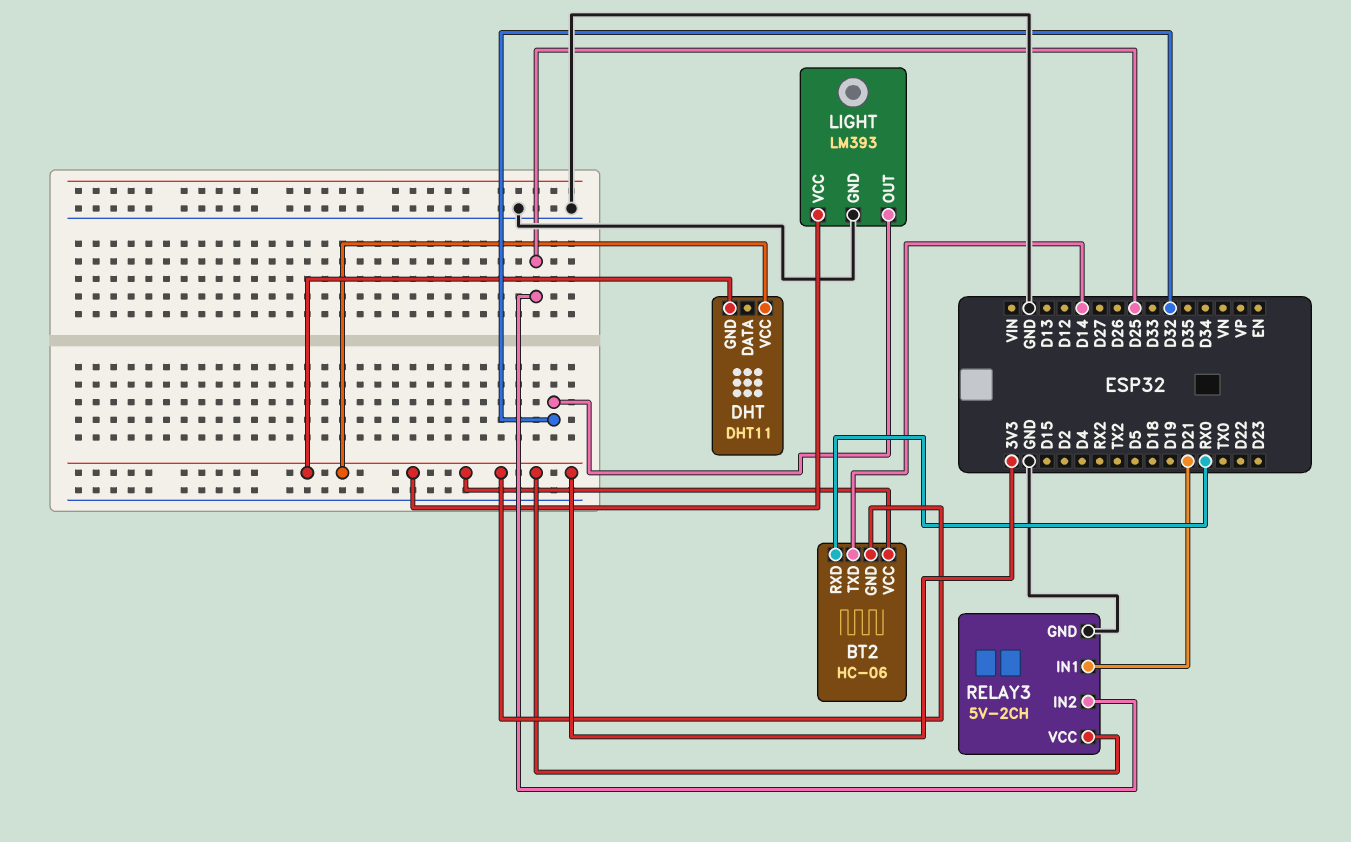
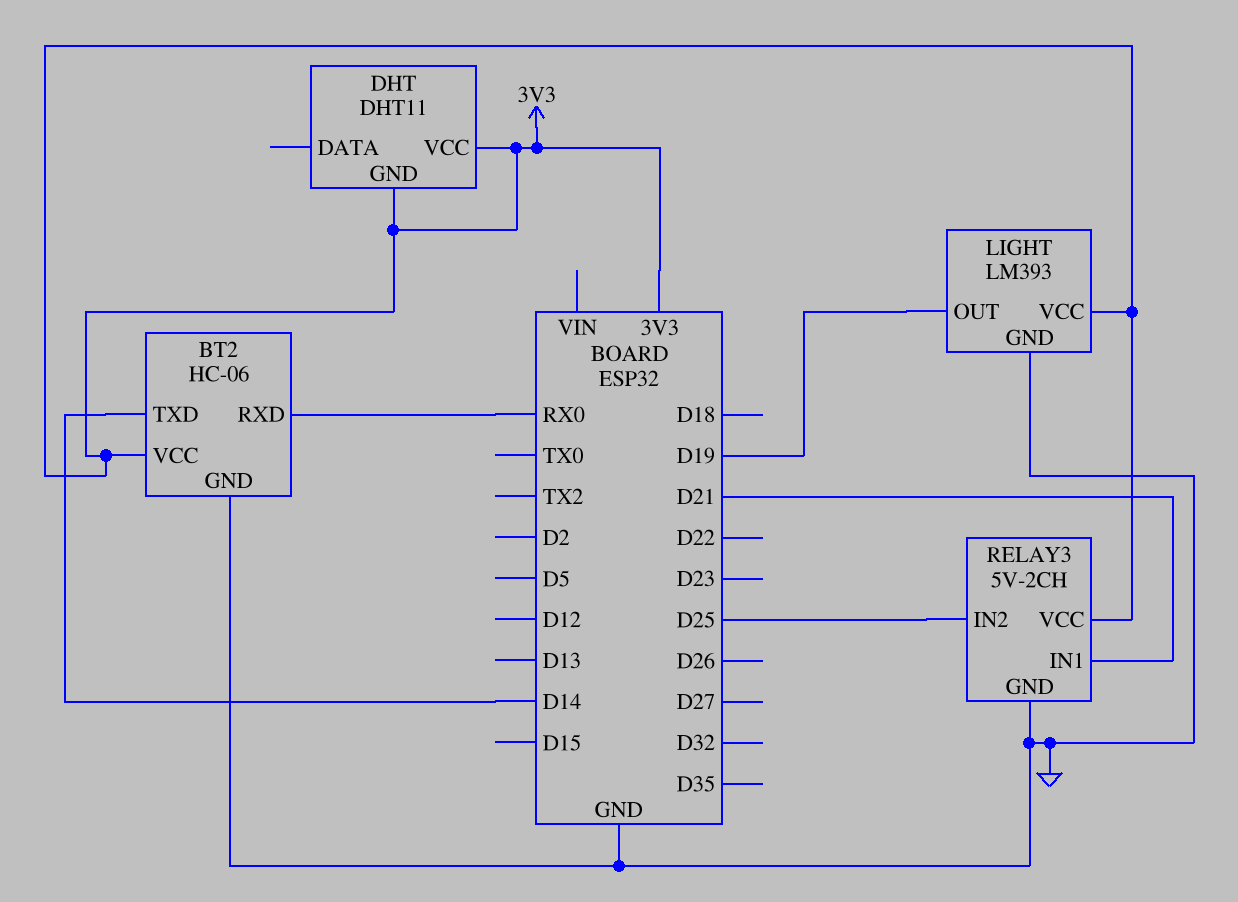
BT2 pin GND: 3V3 -> GND
LIGHT pin OUT: D32 -> D19

